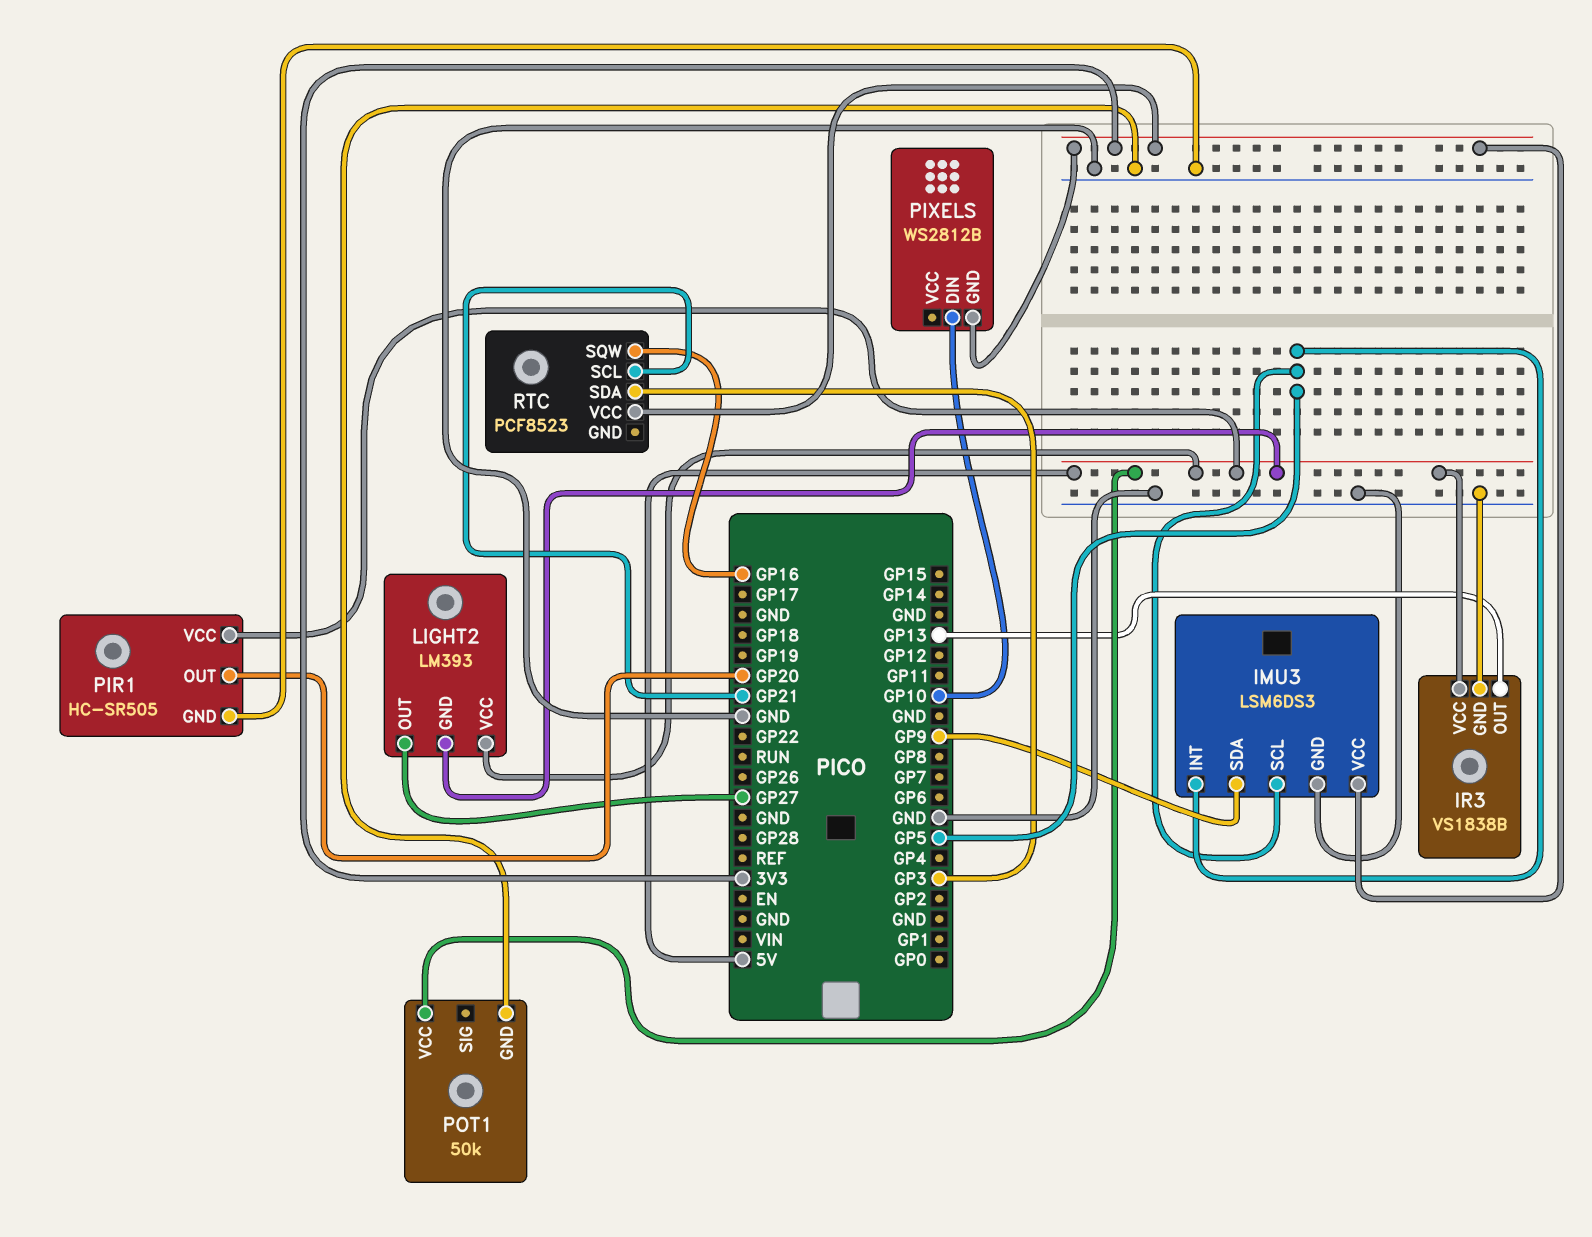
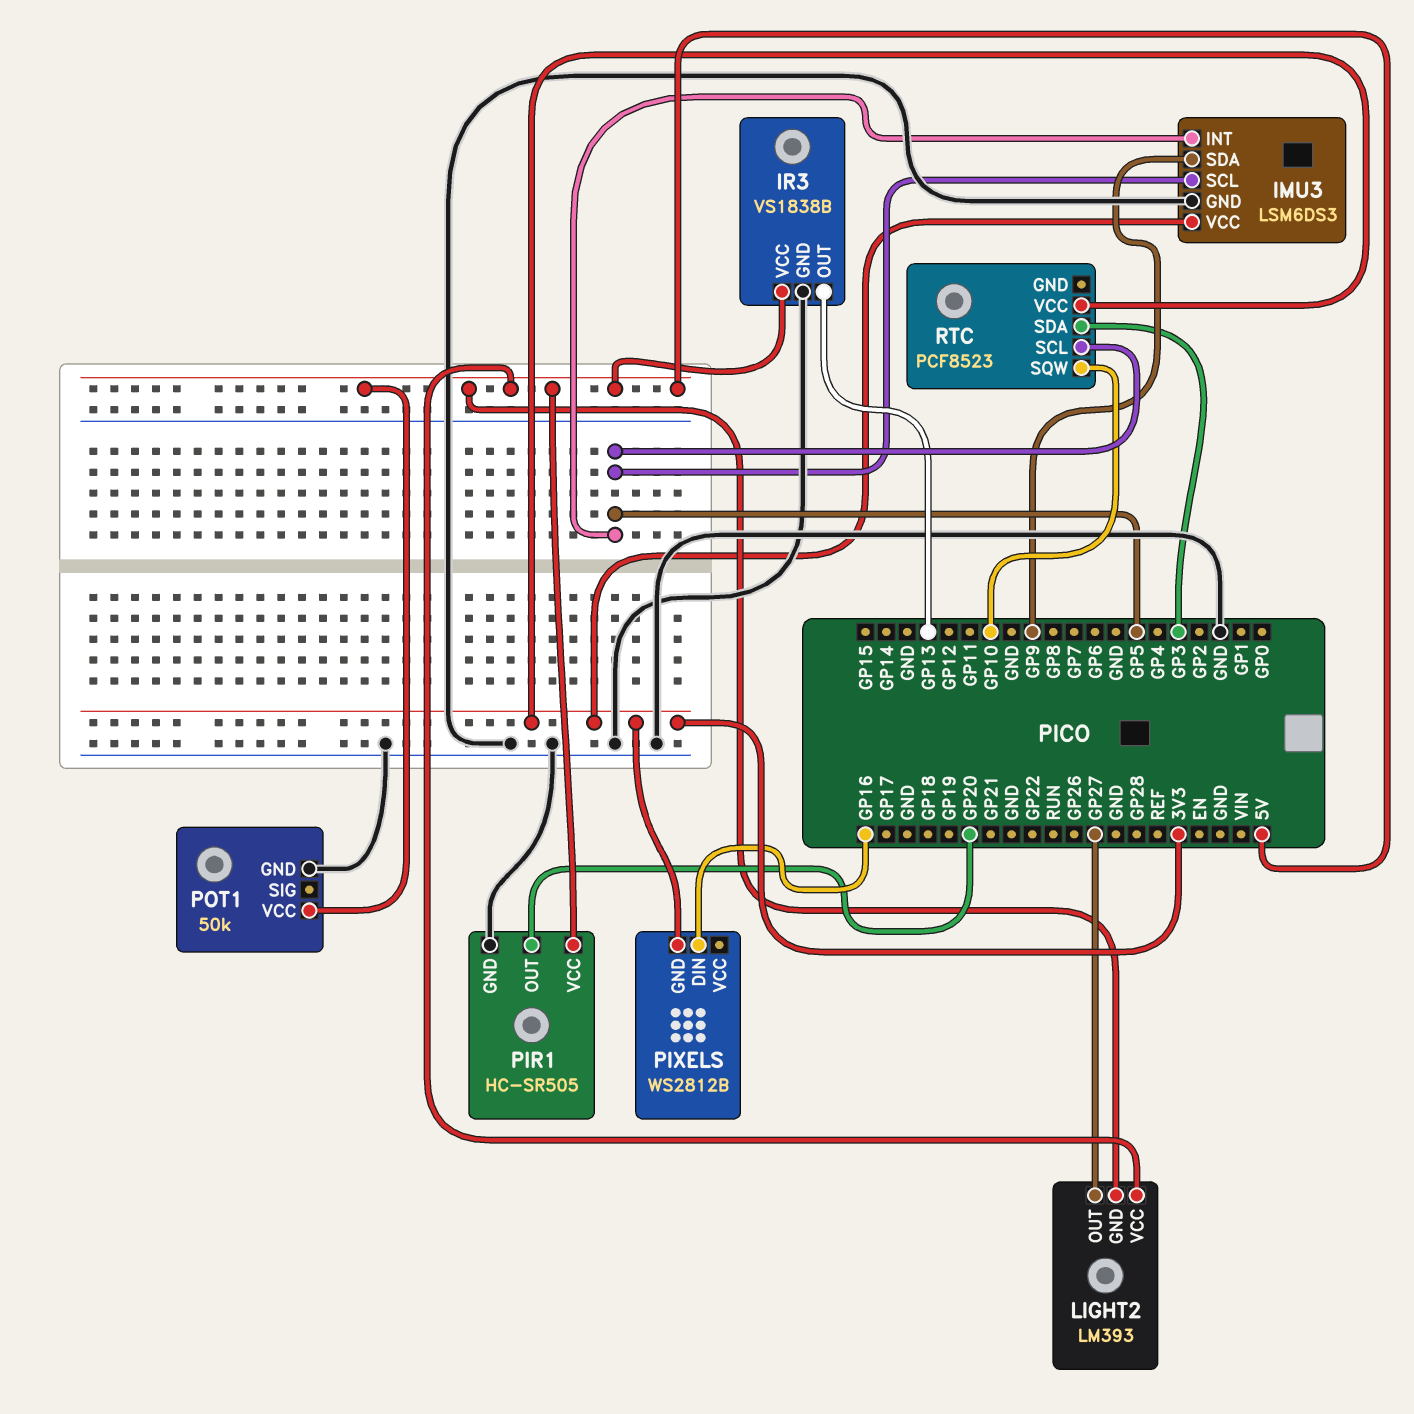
PIXELS pin DIN: GP10 -> GP16
RTC pin SCL: GP21 -> GP5
RTC pin SQW: GP16 -> GP10

